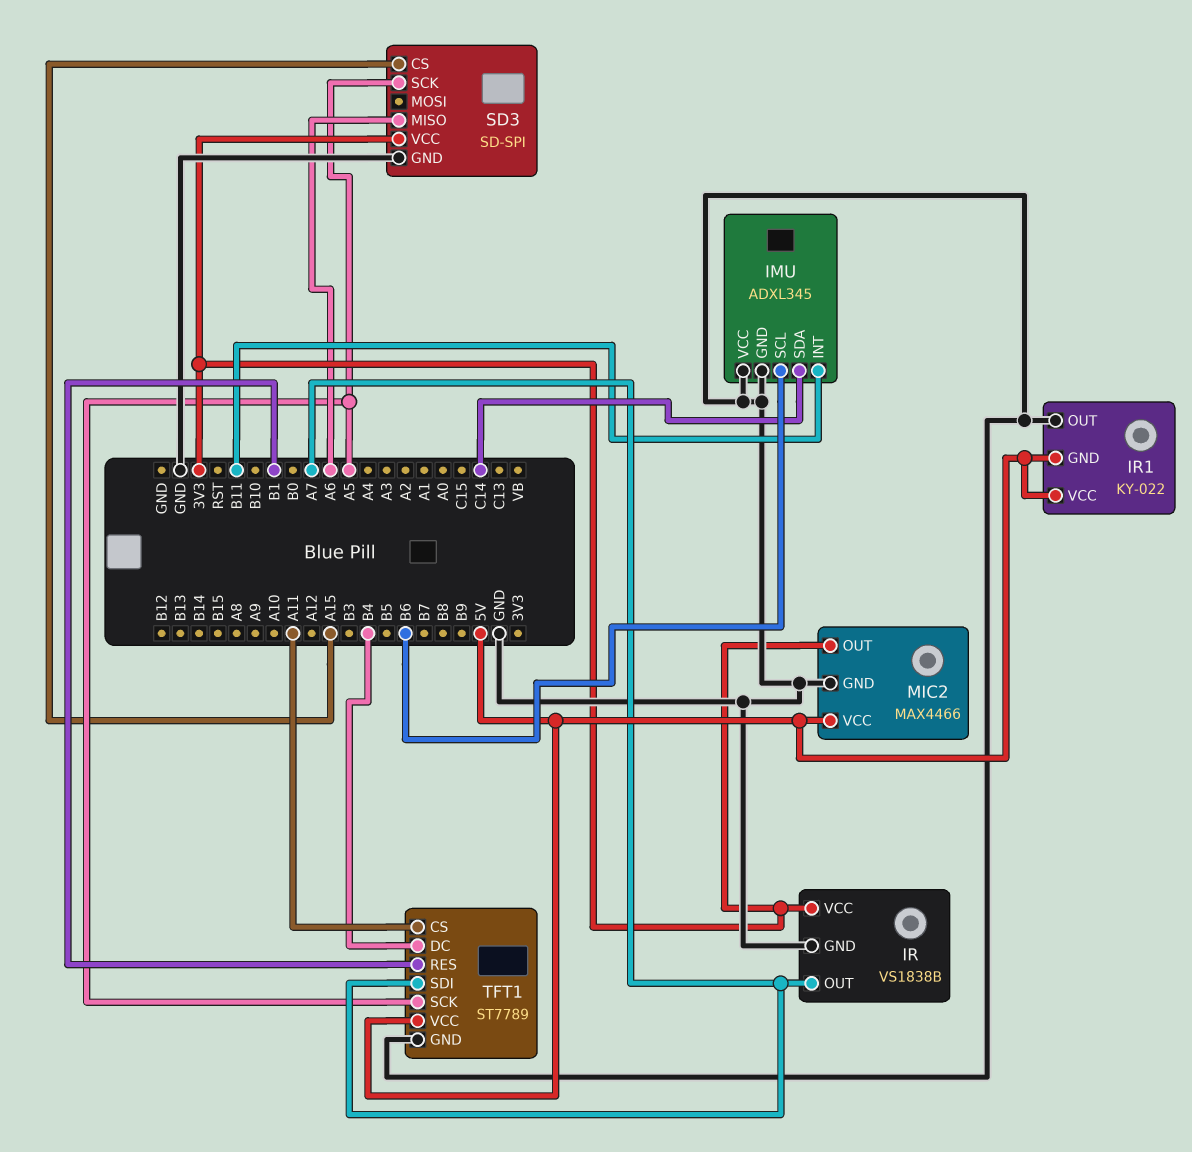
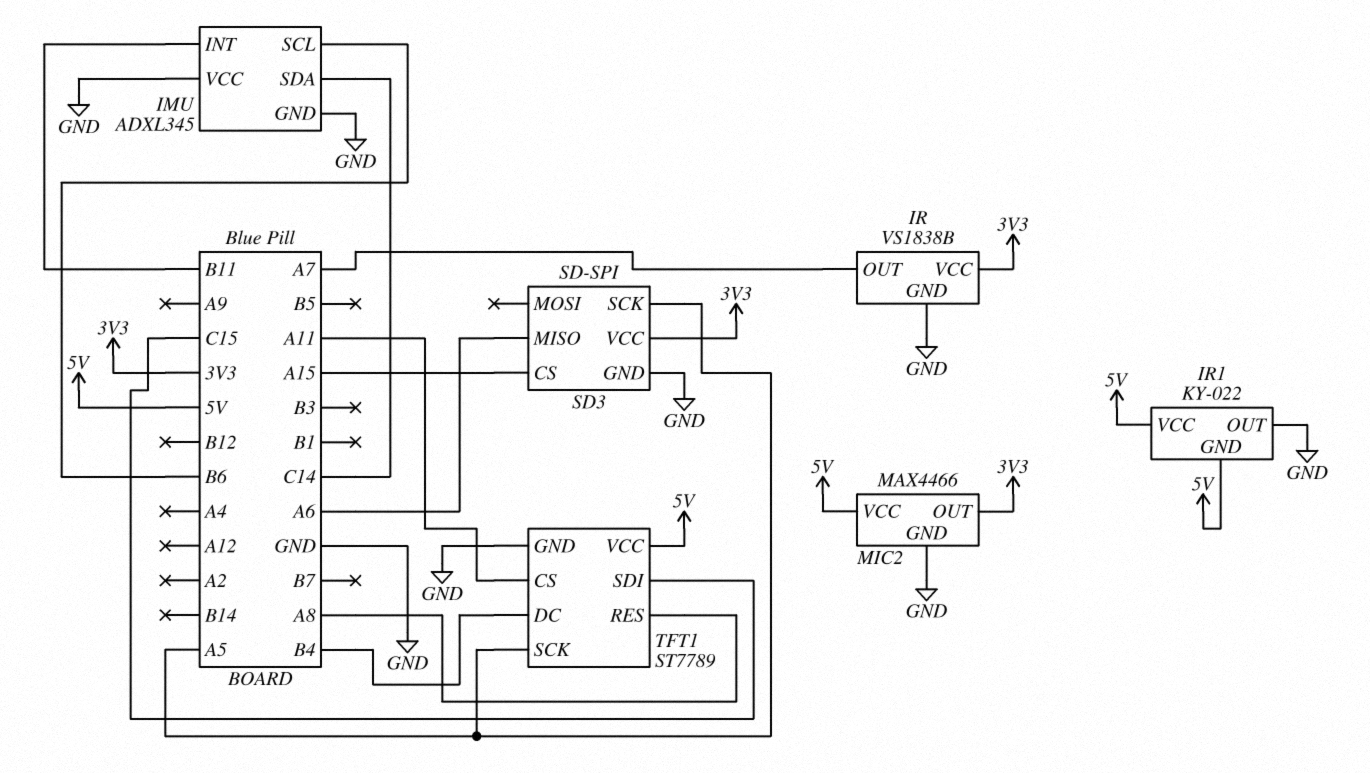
TFT1 pin RES: B1 -> A8
TFT1 pin SDI: A7 -> C15

